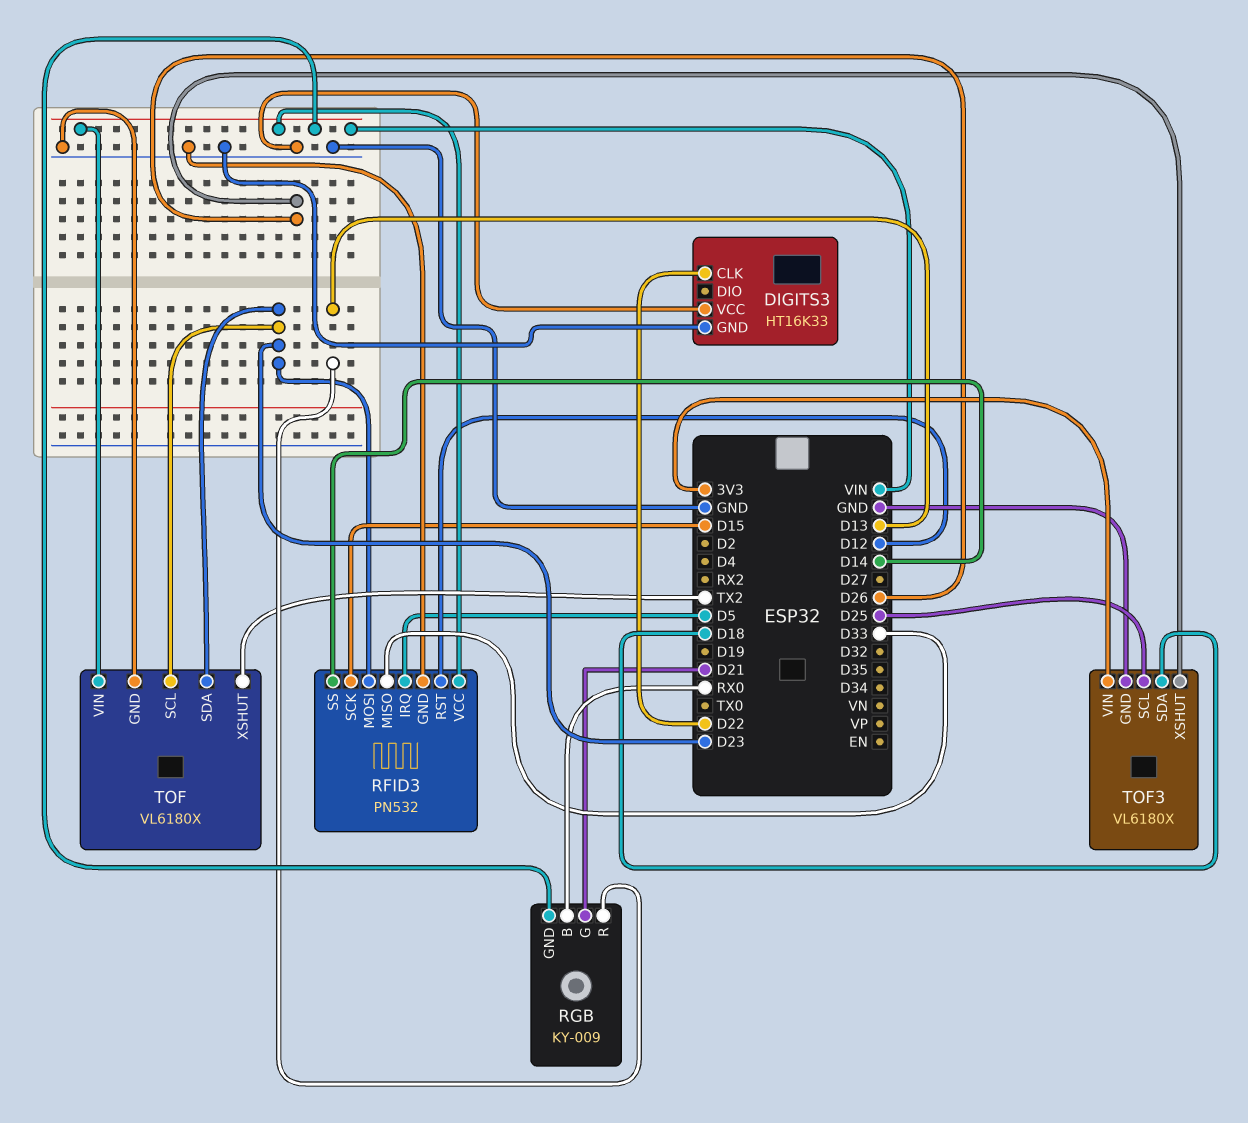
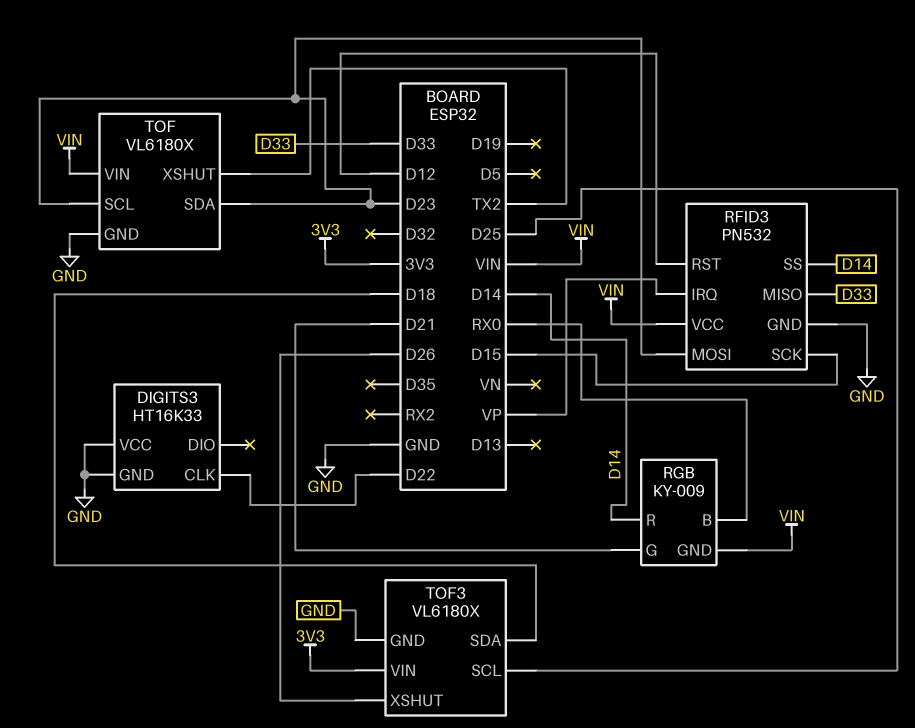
RFID3 pin IRQ: D5 -> VP
RGB pin R: D13 -> D14

